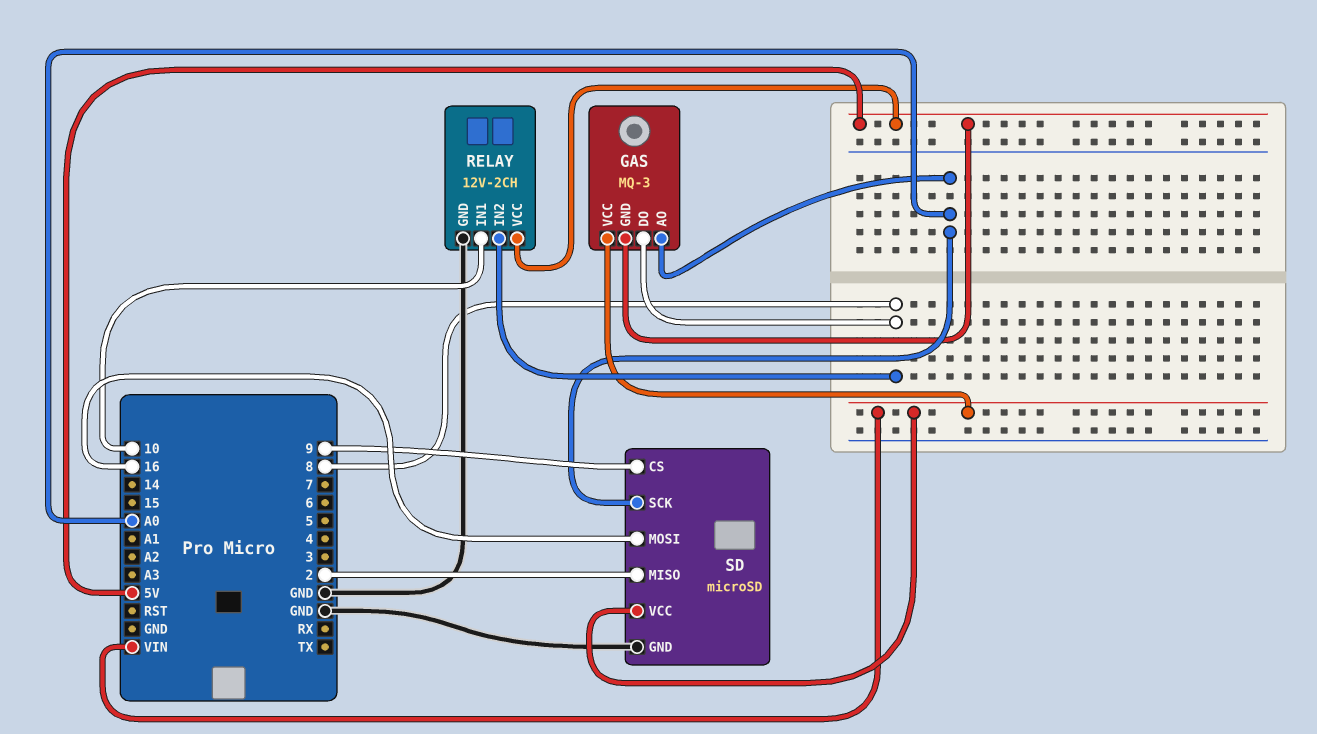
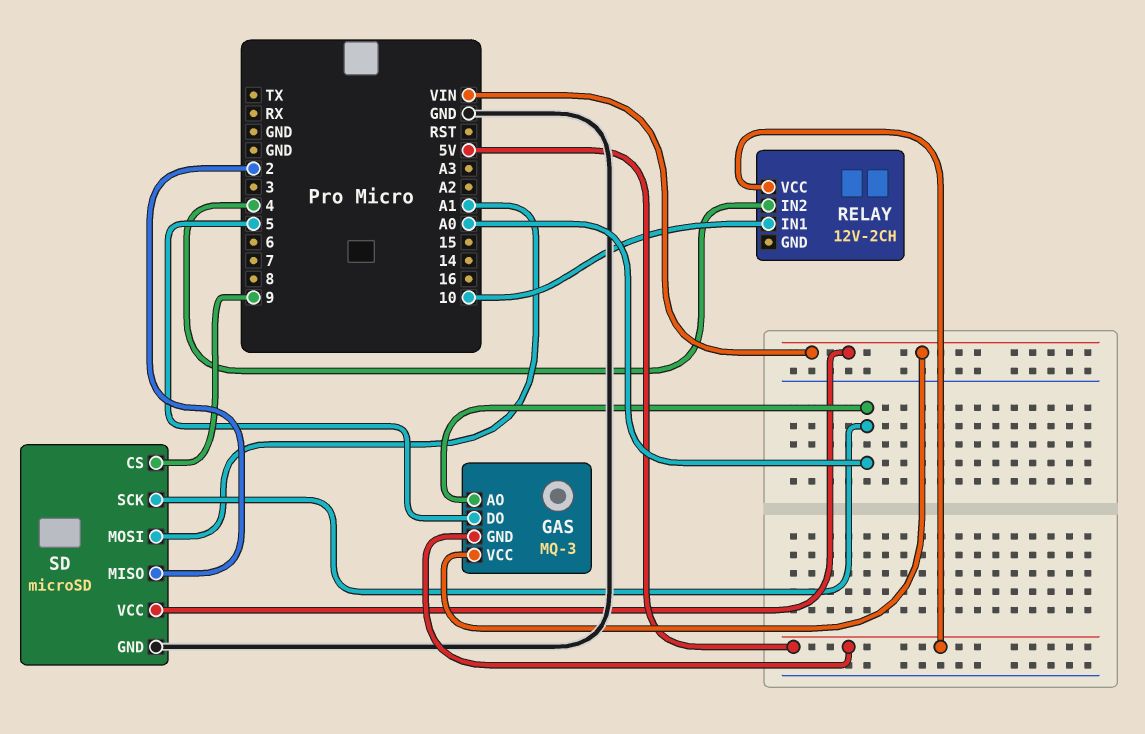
GAS pin DO: 8 -> 5
RELAY pin GND: GND -> none
RELAY pin IN2: 8 -> 4
SD pin MOSI: 16 -> A1

